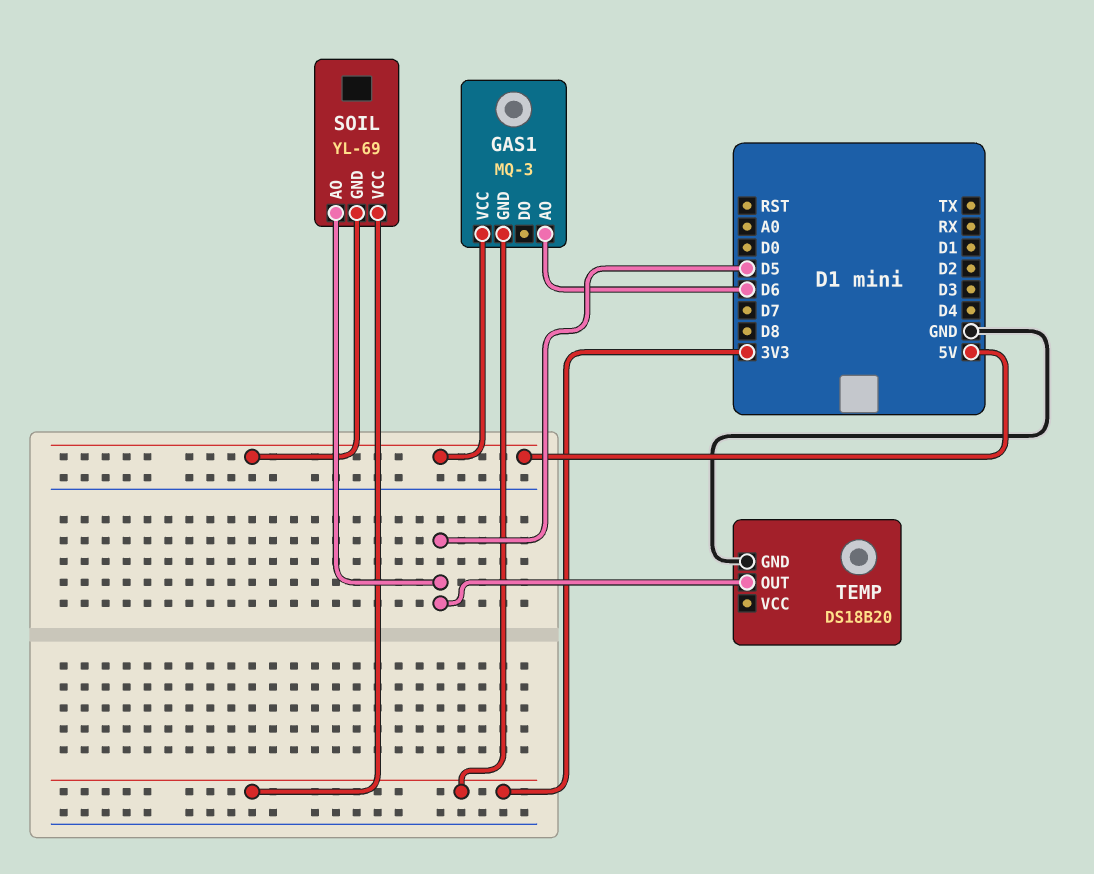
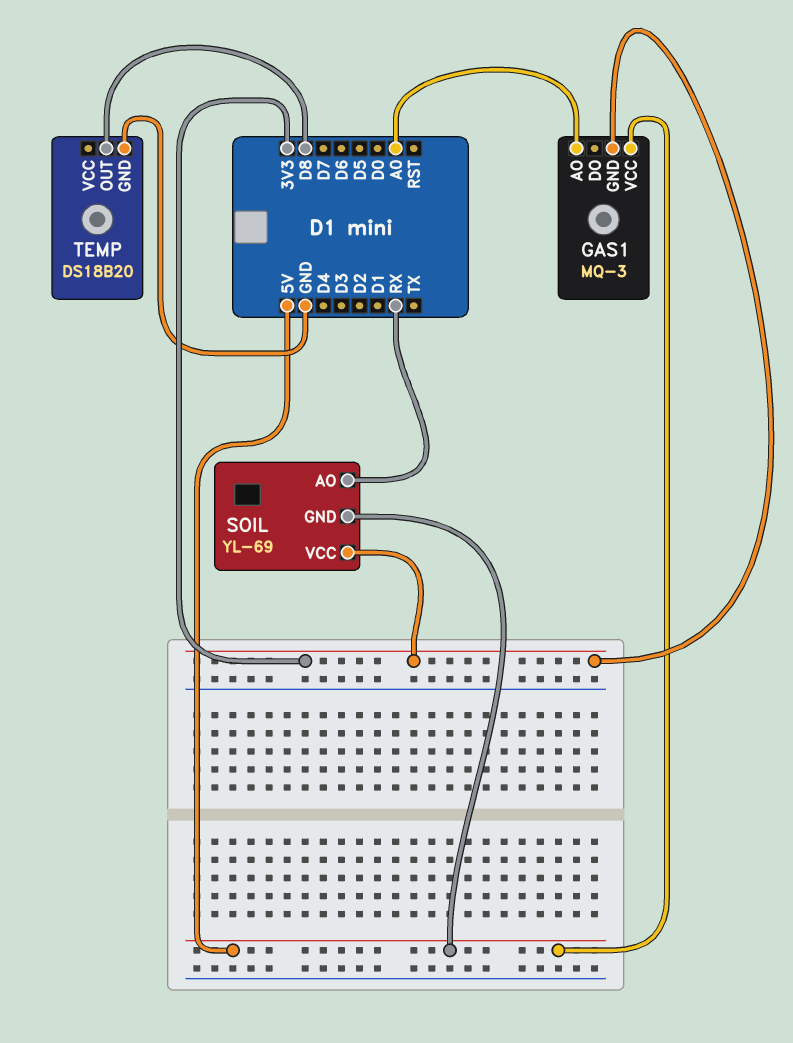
GAS1 pin AO: D6 -> A0
SOIL pin AO: D5 -> RX
TEMP pin OUT: D5 -> D8

